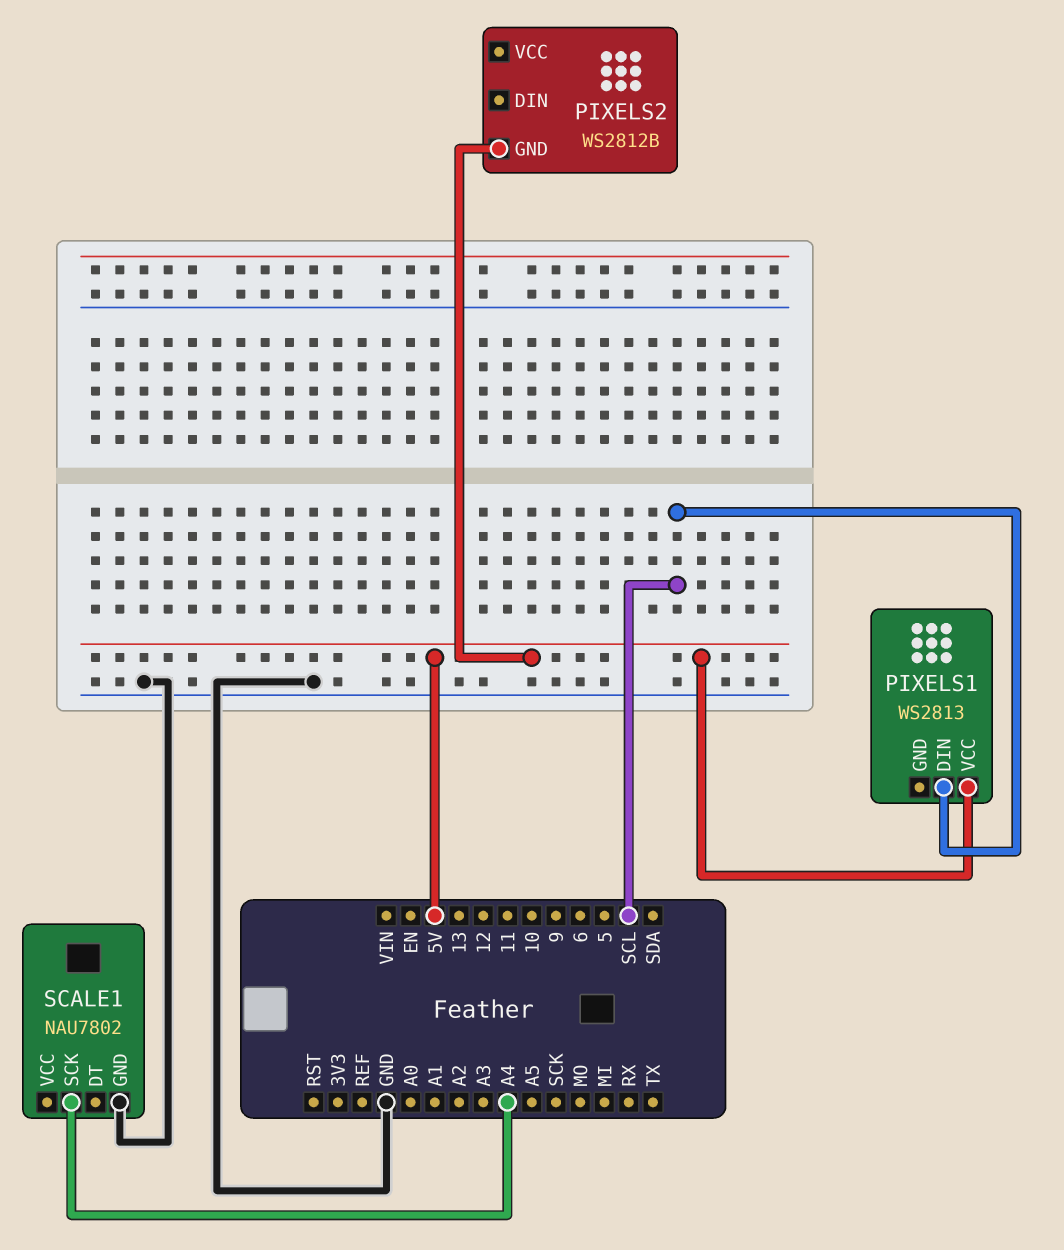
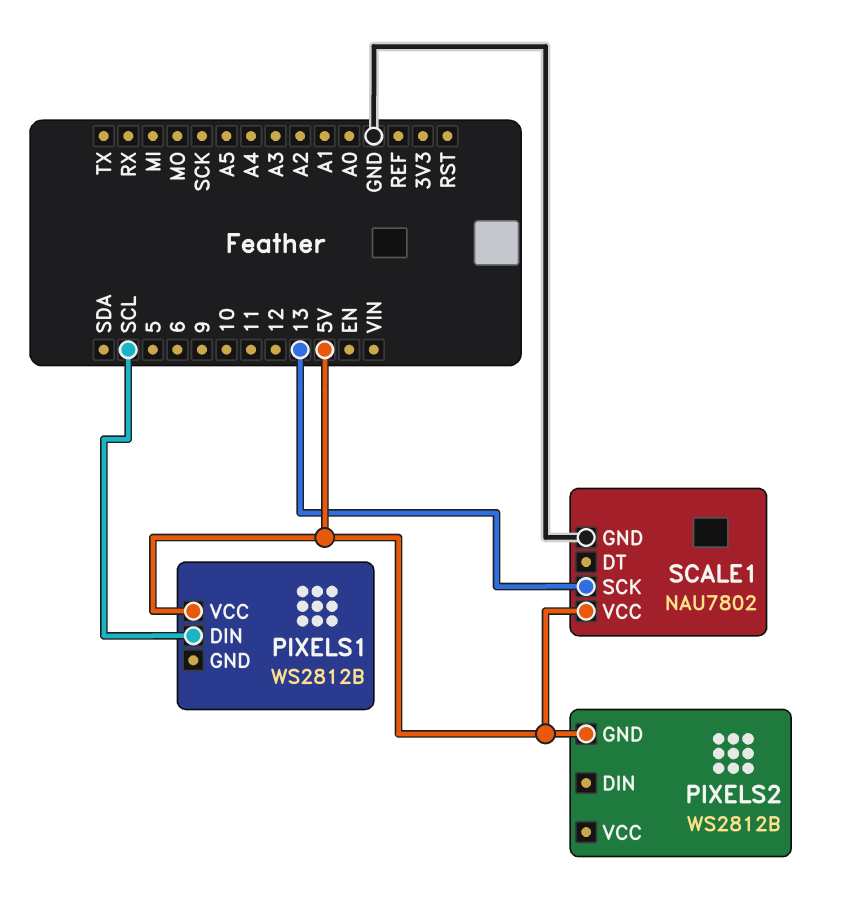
PIXELS1: WS2813 -> WS2812B
SCALE1 pin SCK: A4 -> 13
SCALE1 pin VCC: none -> 5V

